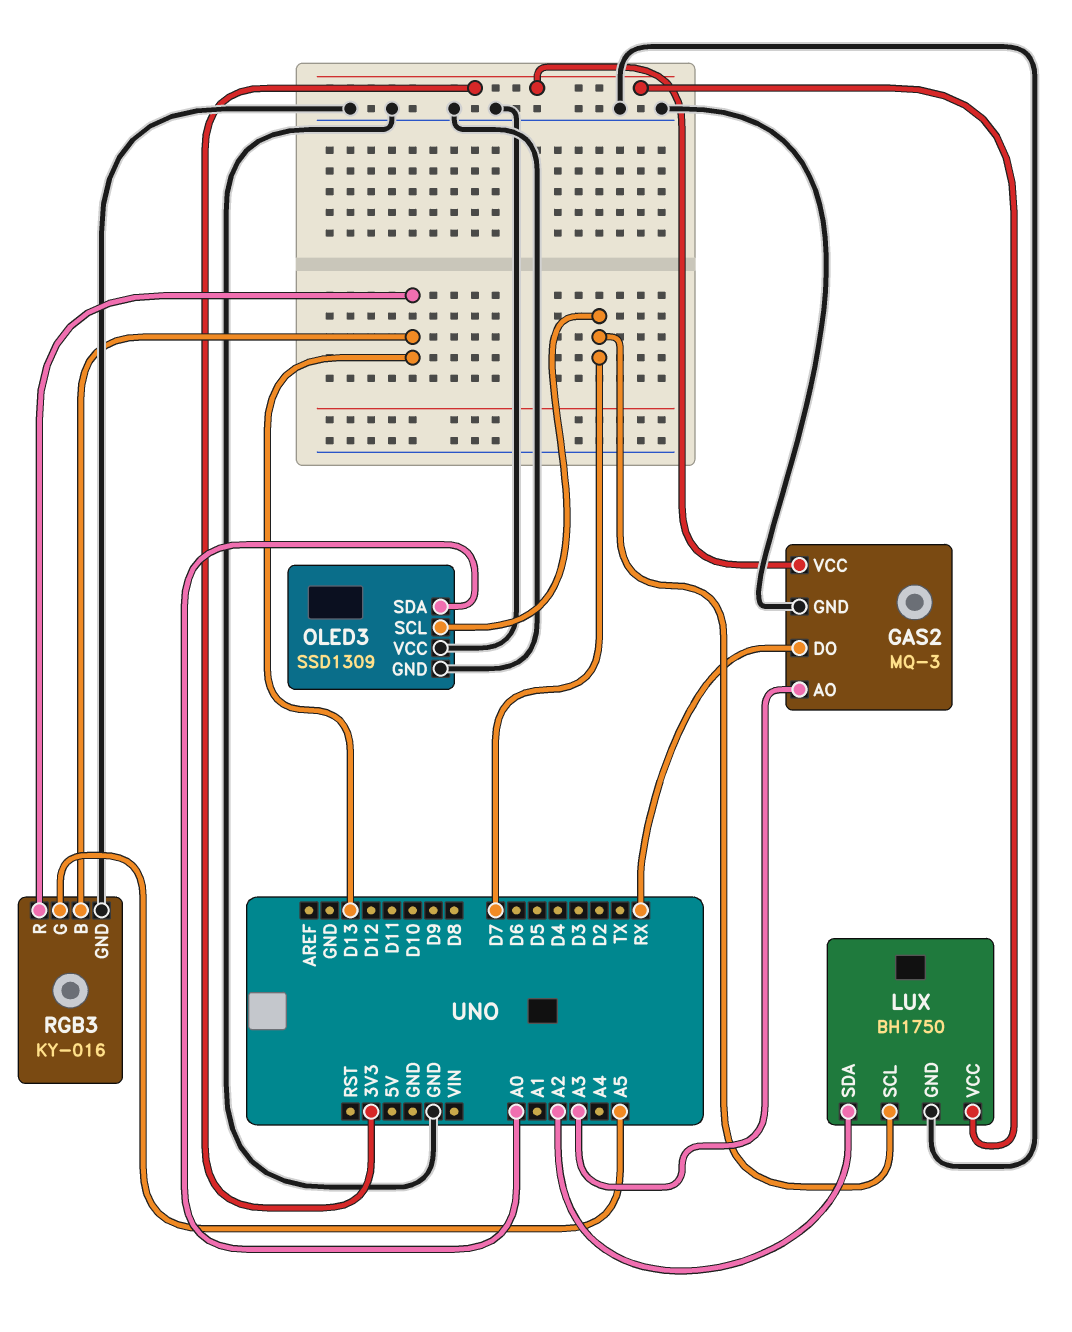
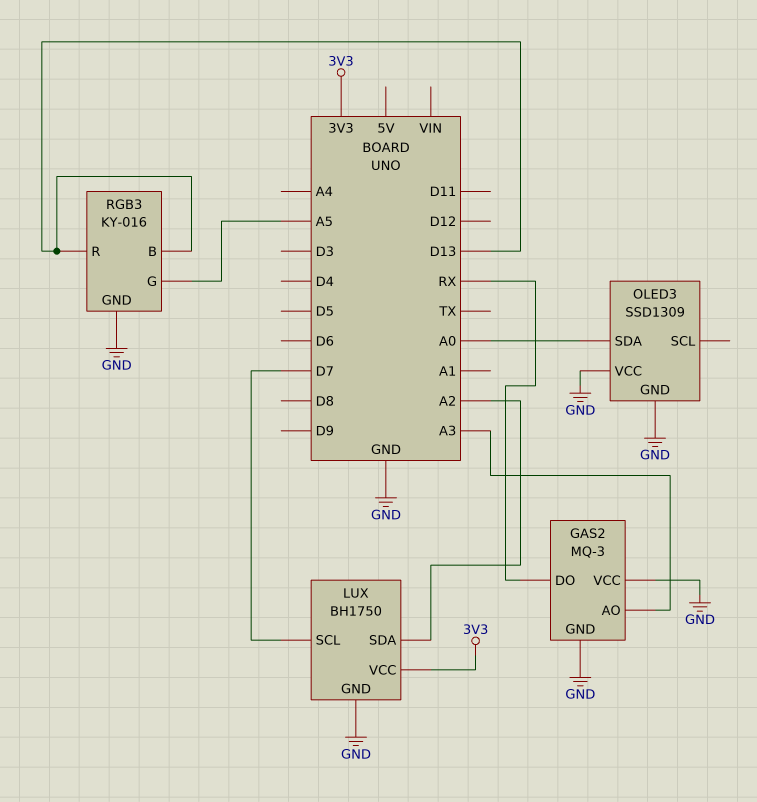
GAS2 pin VCC: 3V3 -> GND
OLED3 pin SCL: D7 -> none

